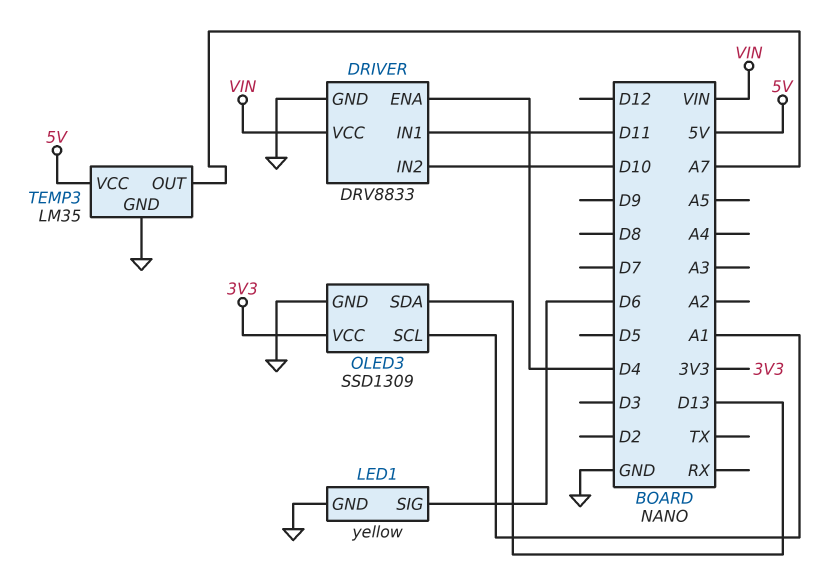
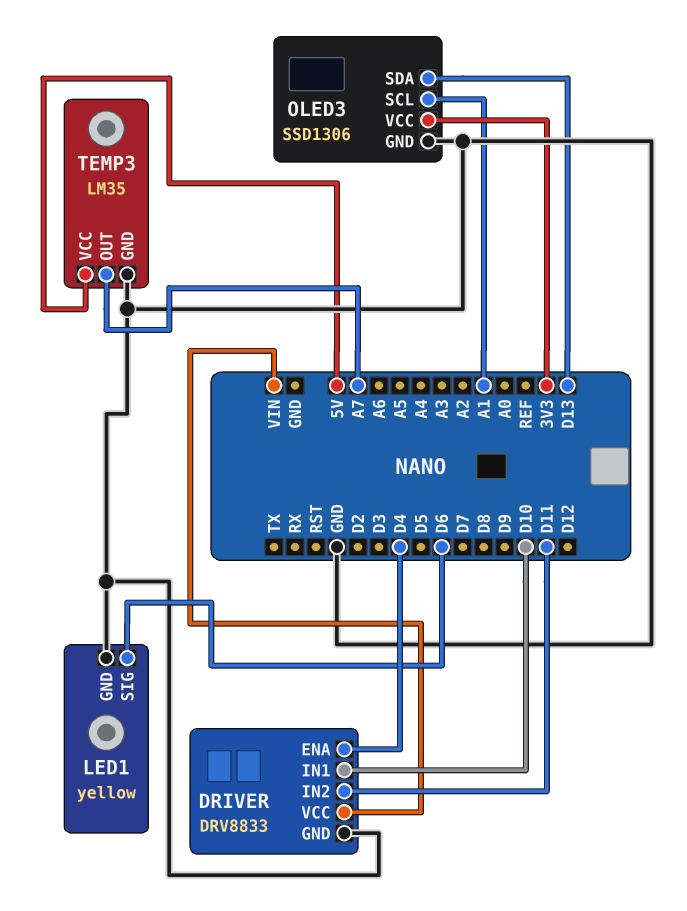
DRIVER pin IN1: D11 -> D10
DRIVER pin IN2: D10 -> D11
OLED3: SSD1309 -> SSD1306

